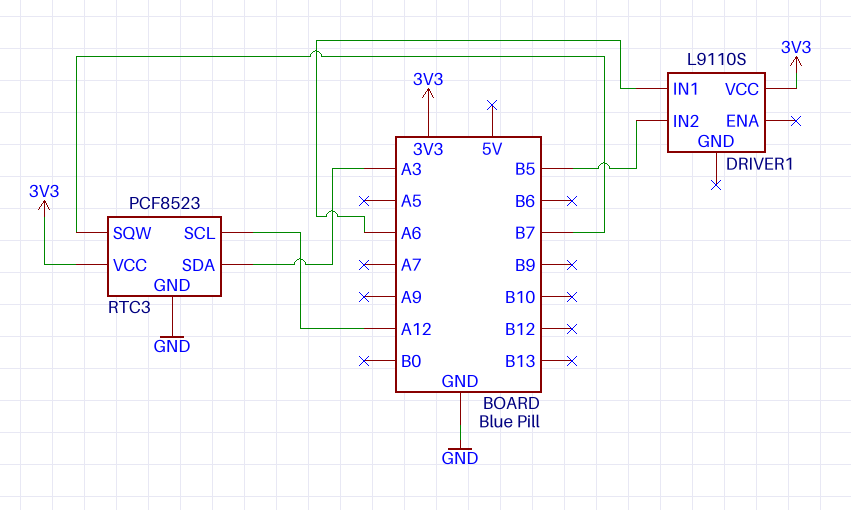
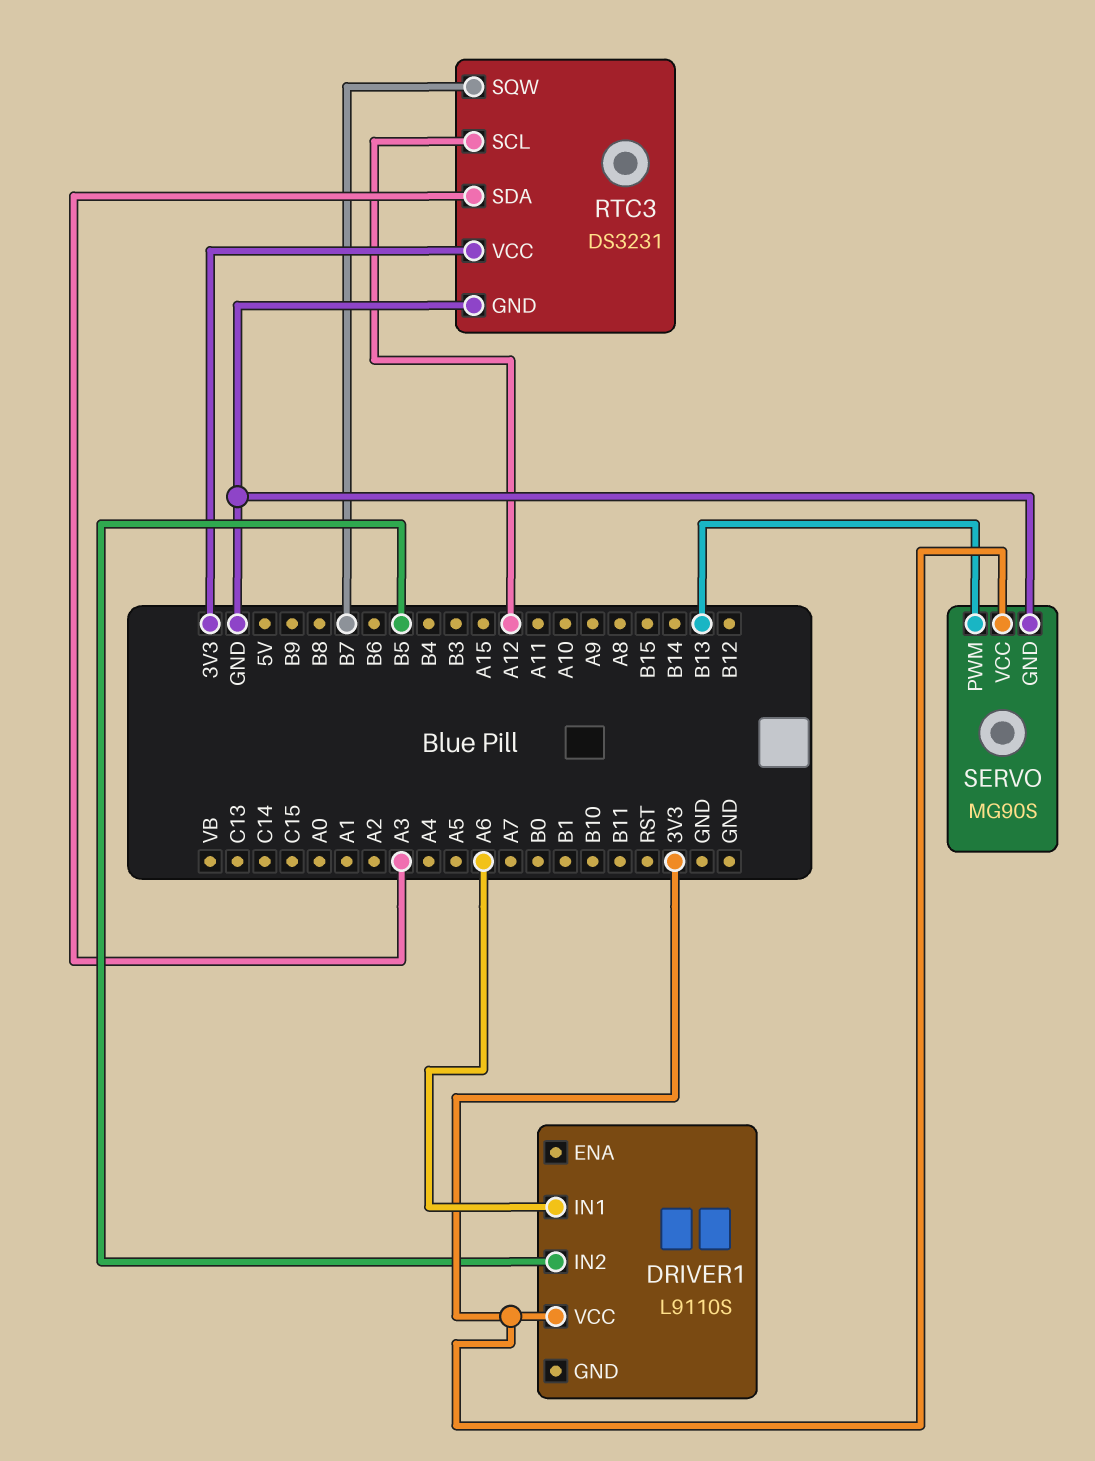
RTC3: PCF8523 -> DS3231
SERVO: none -> MG90S
SERVO pin GND: none -> GND
SERVO pin PWM: none -> B13
SERVO pin VCC: none -> 3V3

